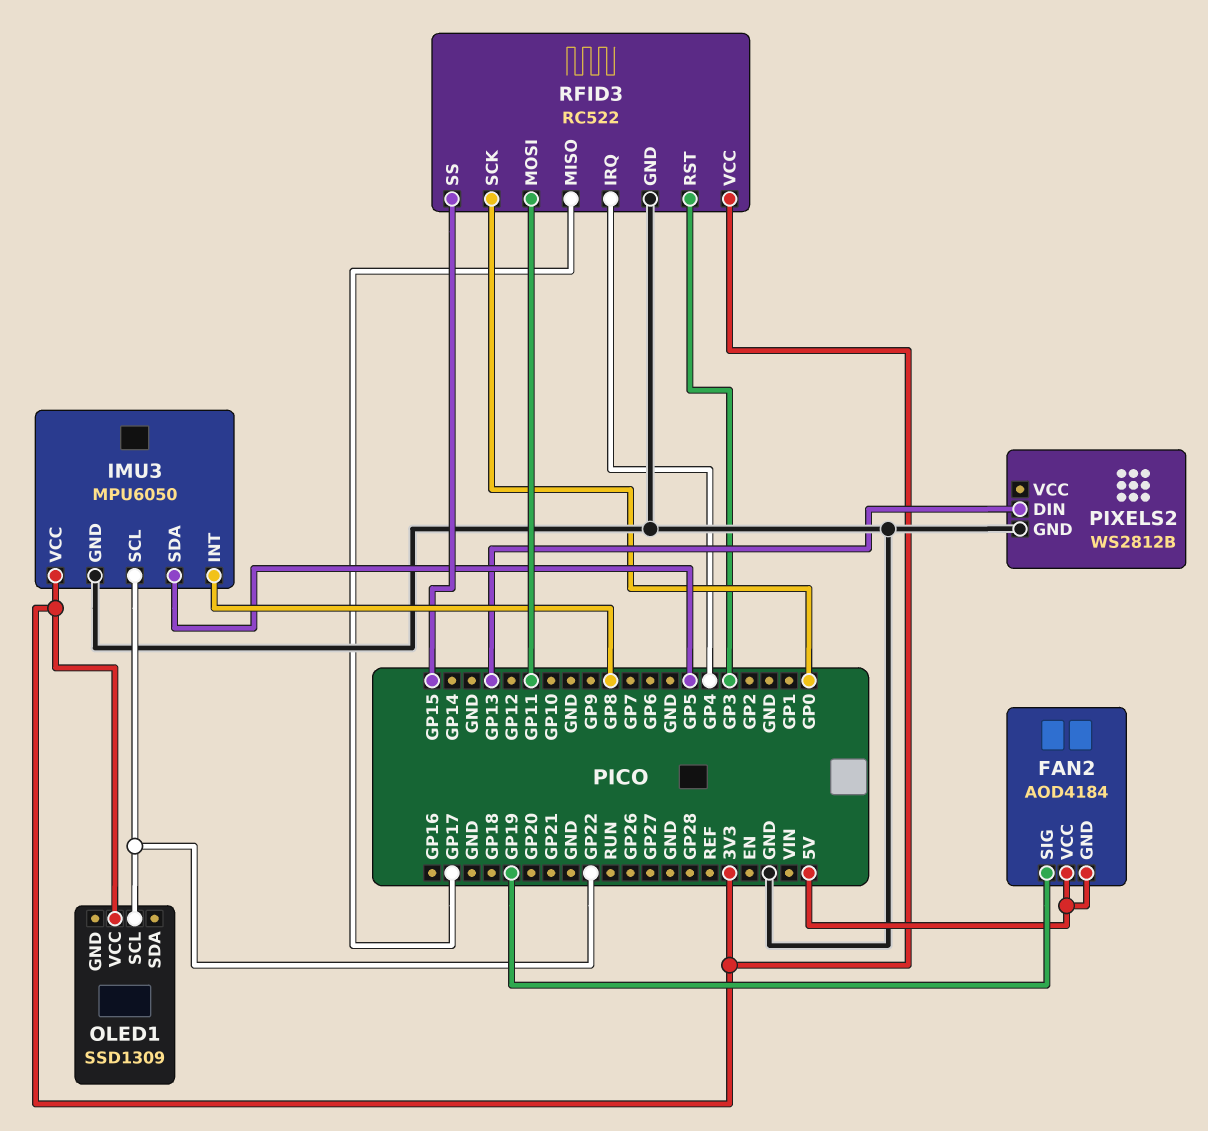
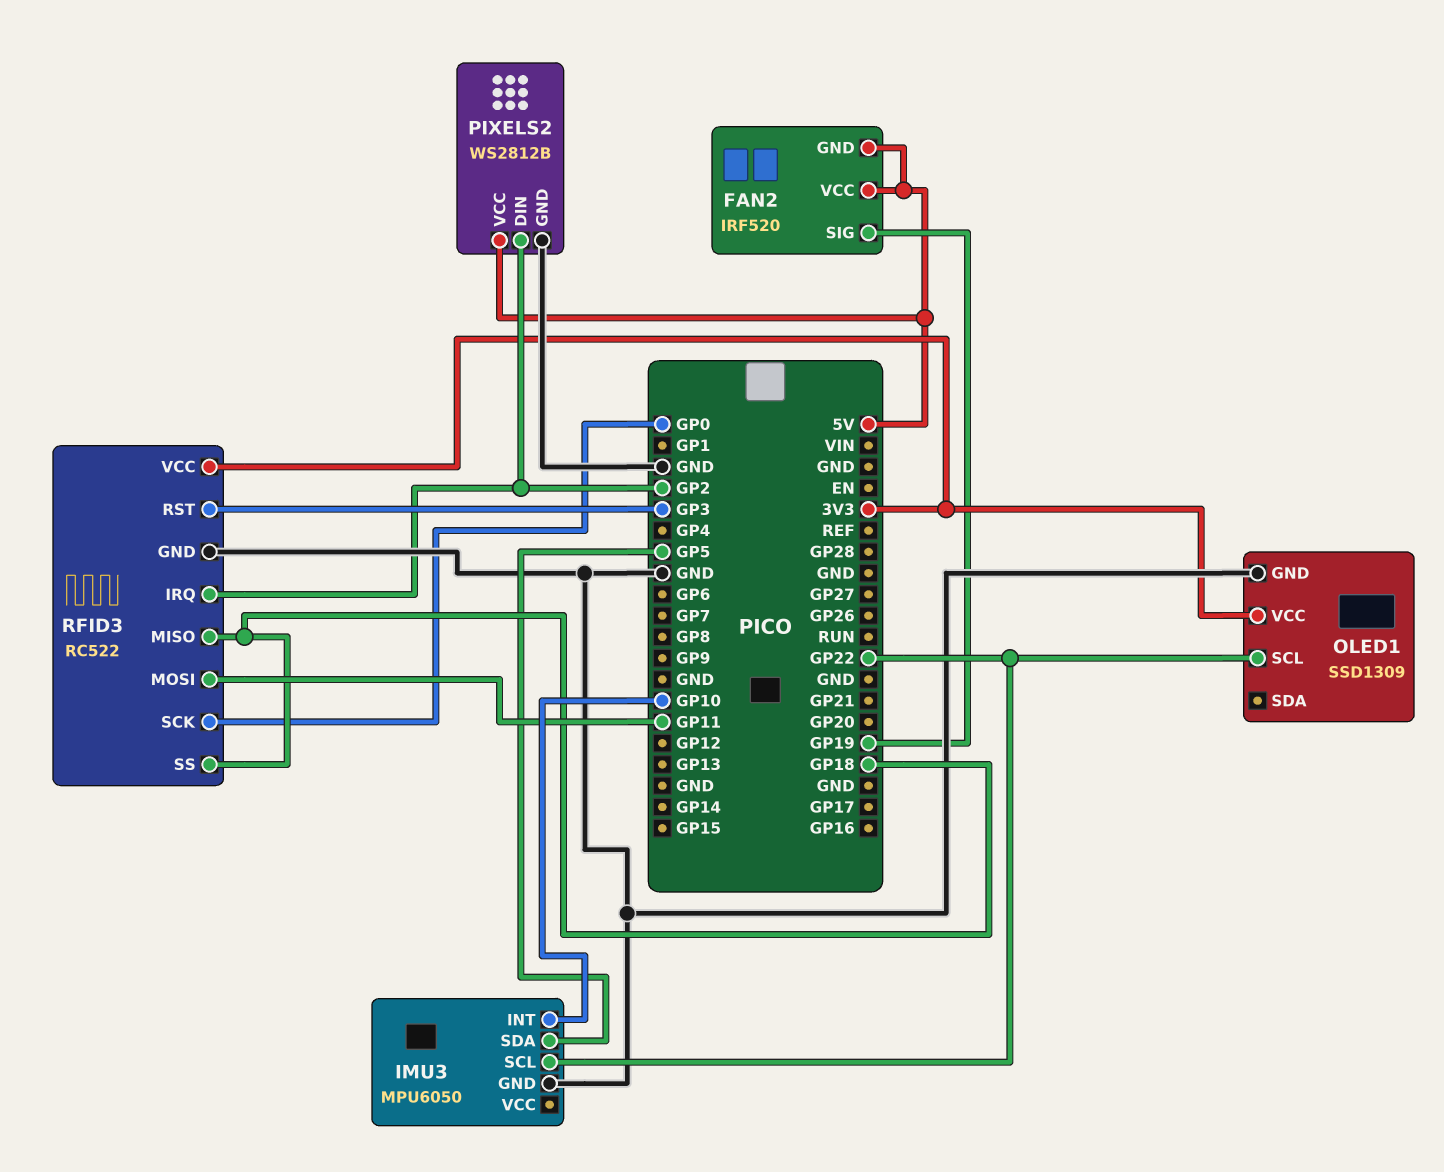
FAN2: AOD4184 -> IRF520
IMU3 pin INT: GP8 -> GP10
IMU3 pin VCC: 3V3 -> none
OLED1 pin GND: none -> GND
PIXELS2 pin DIN: GP13 -> GP2
PIXELS2 pin VCC: none -> 5V
RFID3 pin IRQ: GP4 -> GP2
RFID3 pin MISO: GP17 -> GP18
RFID3 pin SS: GP15 -> GP18

